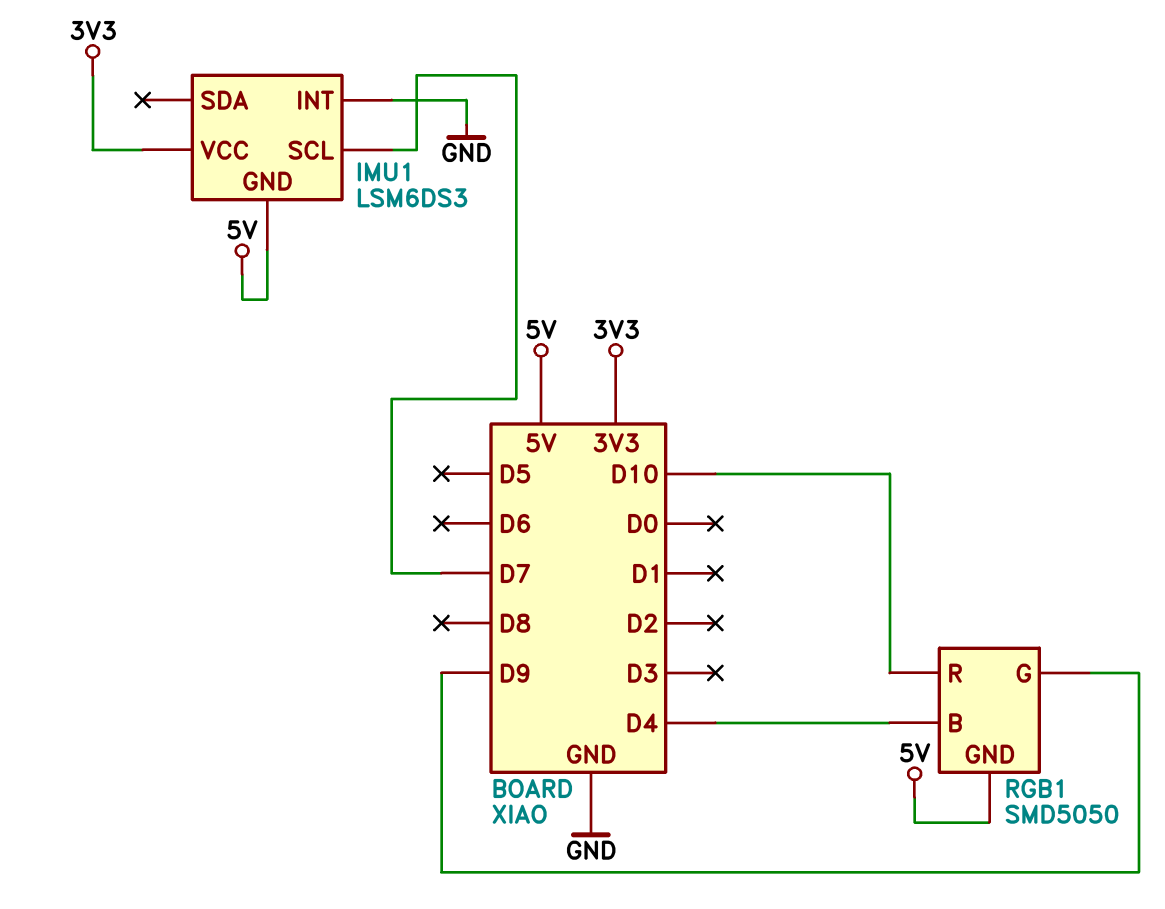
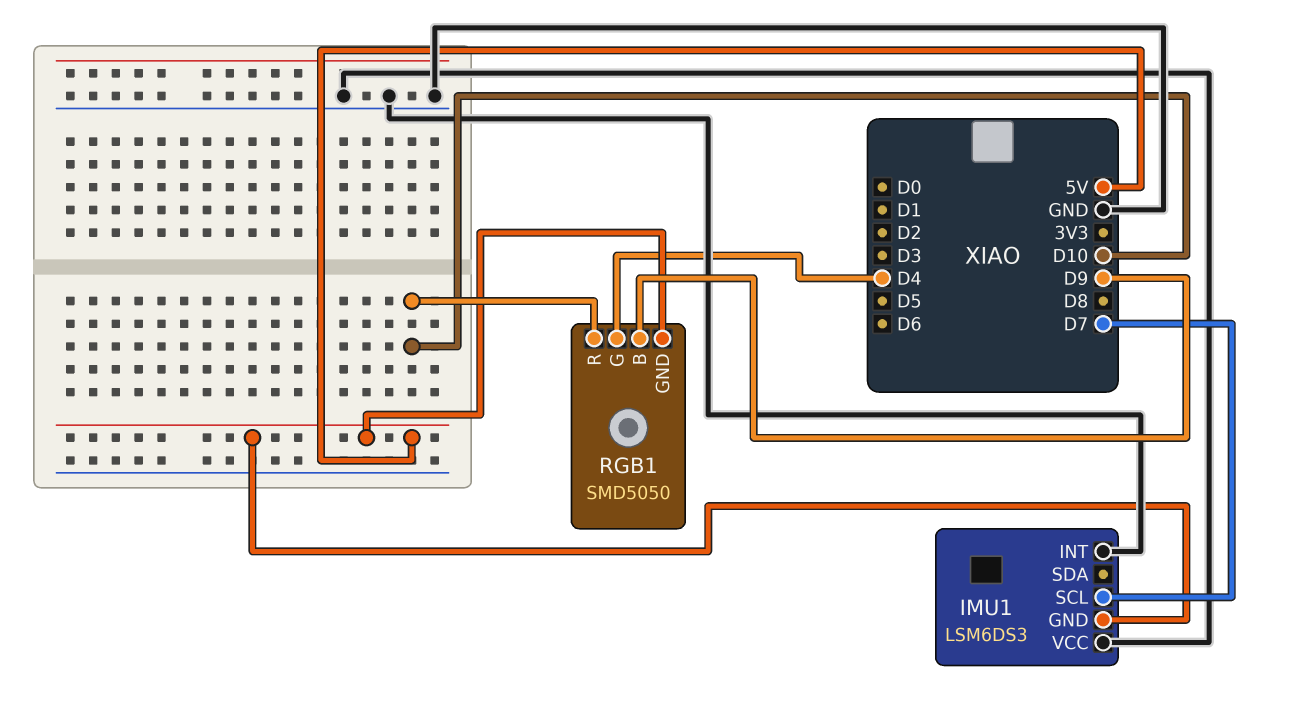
IMU1 pin VCC: 3V3 -> GND
RGB1 pin B: D4 -> D9
RGB1 pin G: D9 -> D4

